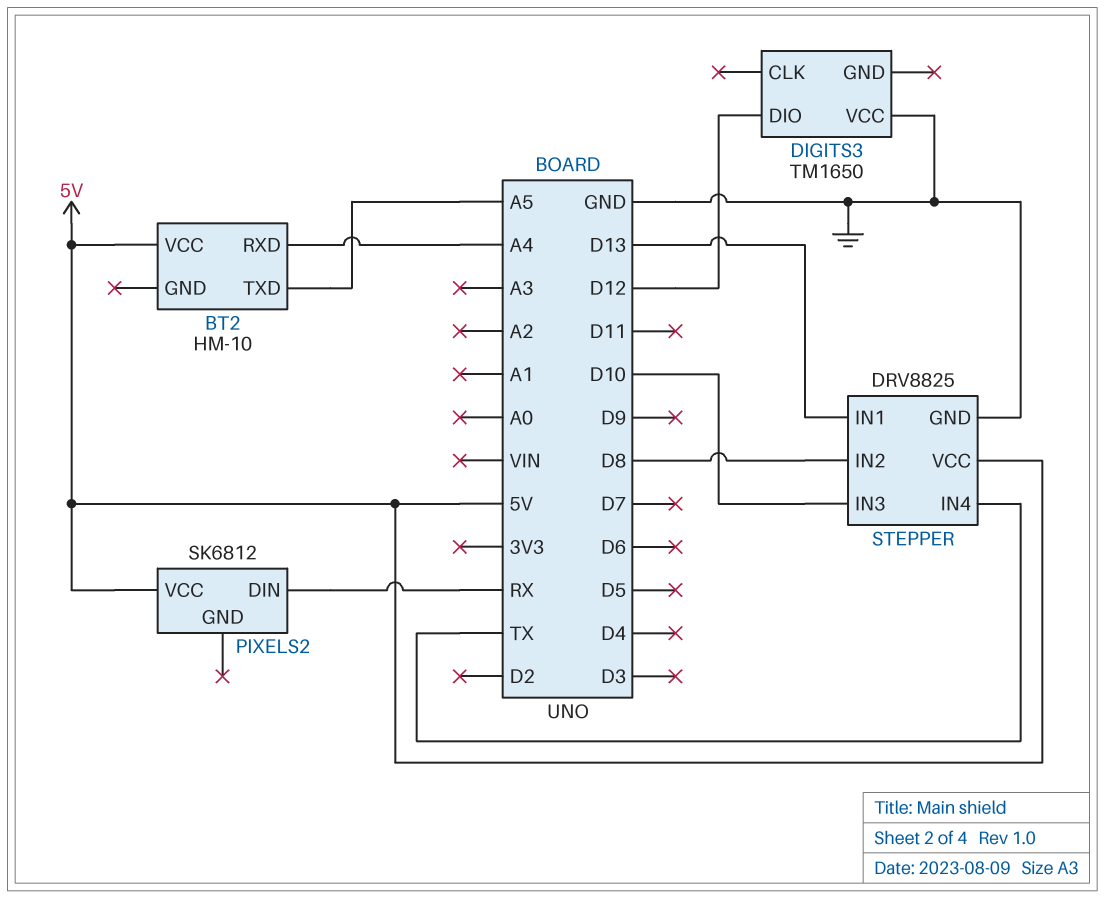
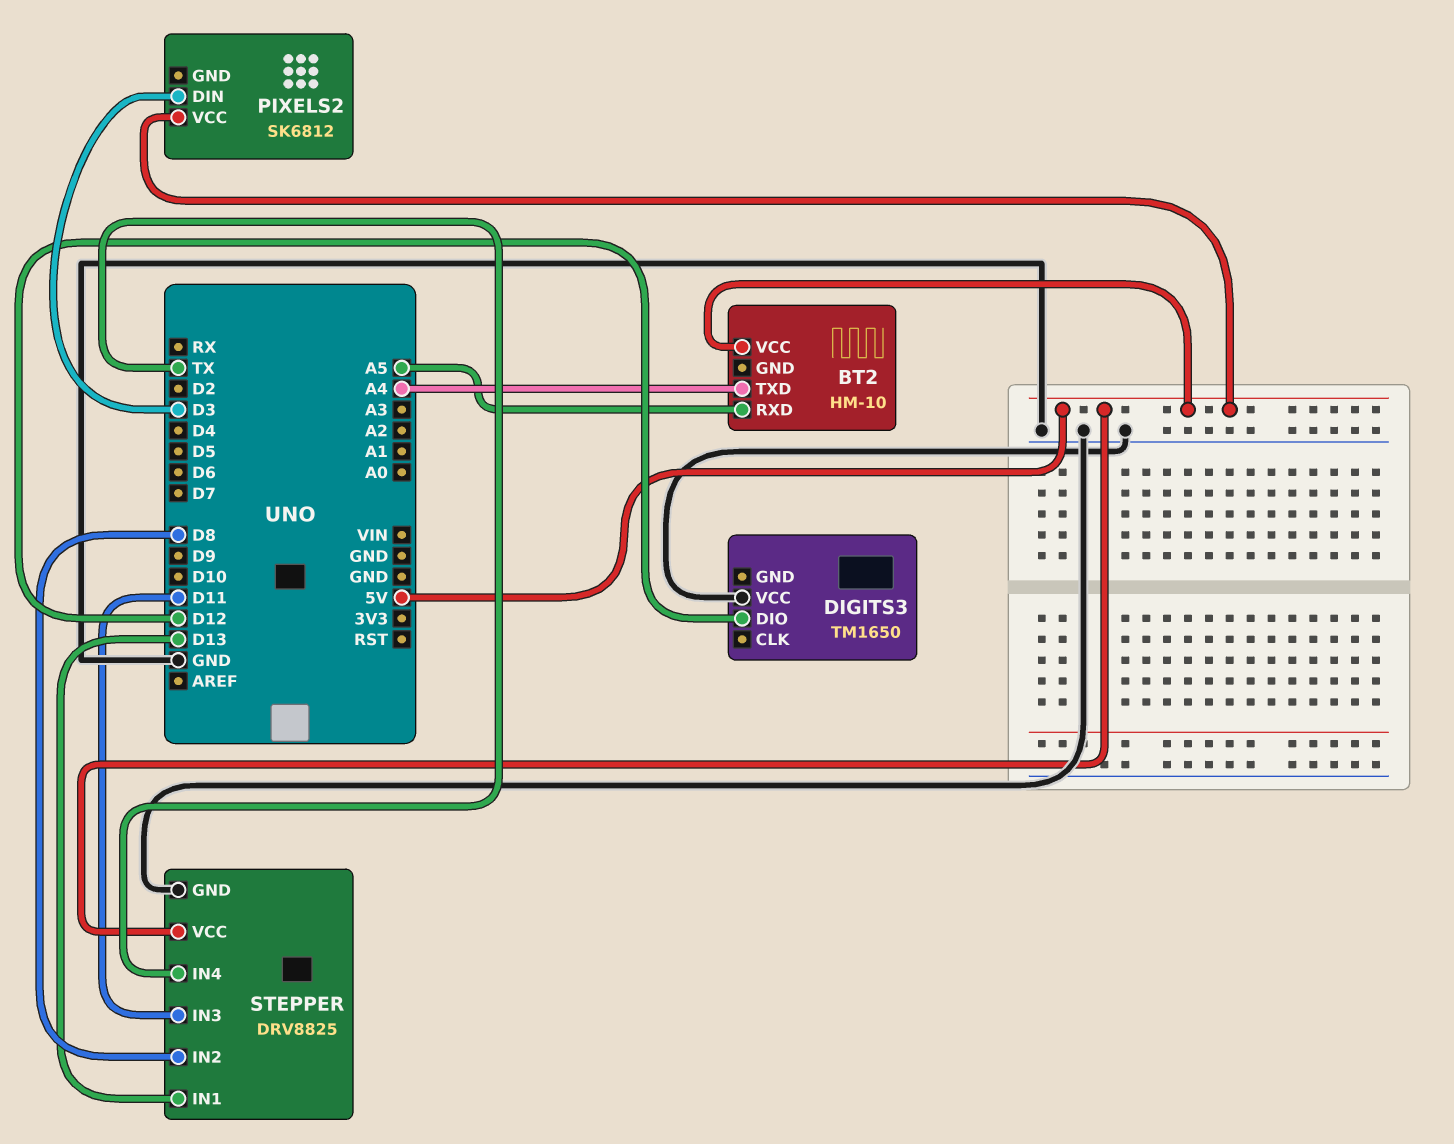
BT2 pin RXD: A4 -> A5
BT2 pin TXD: A5 -> A4
PIXELS2 pin DIN: RX -> D3
STEPPER pin IN3: D10 -> D11

